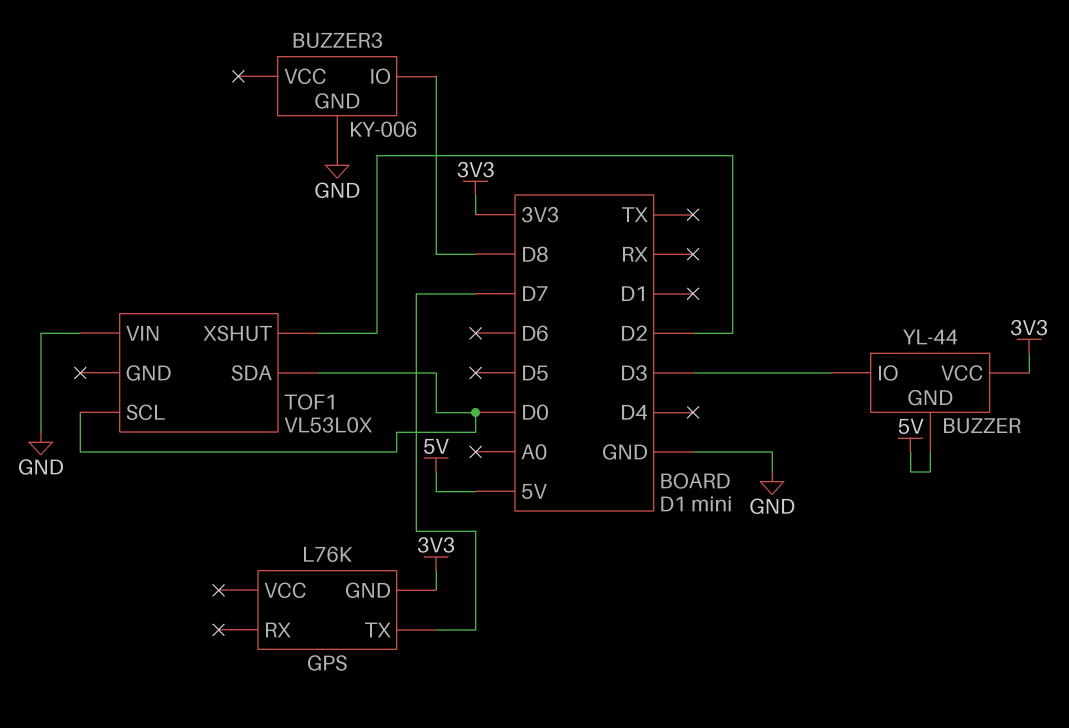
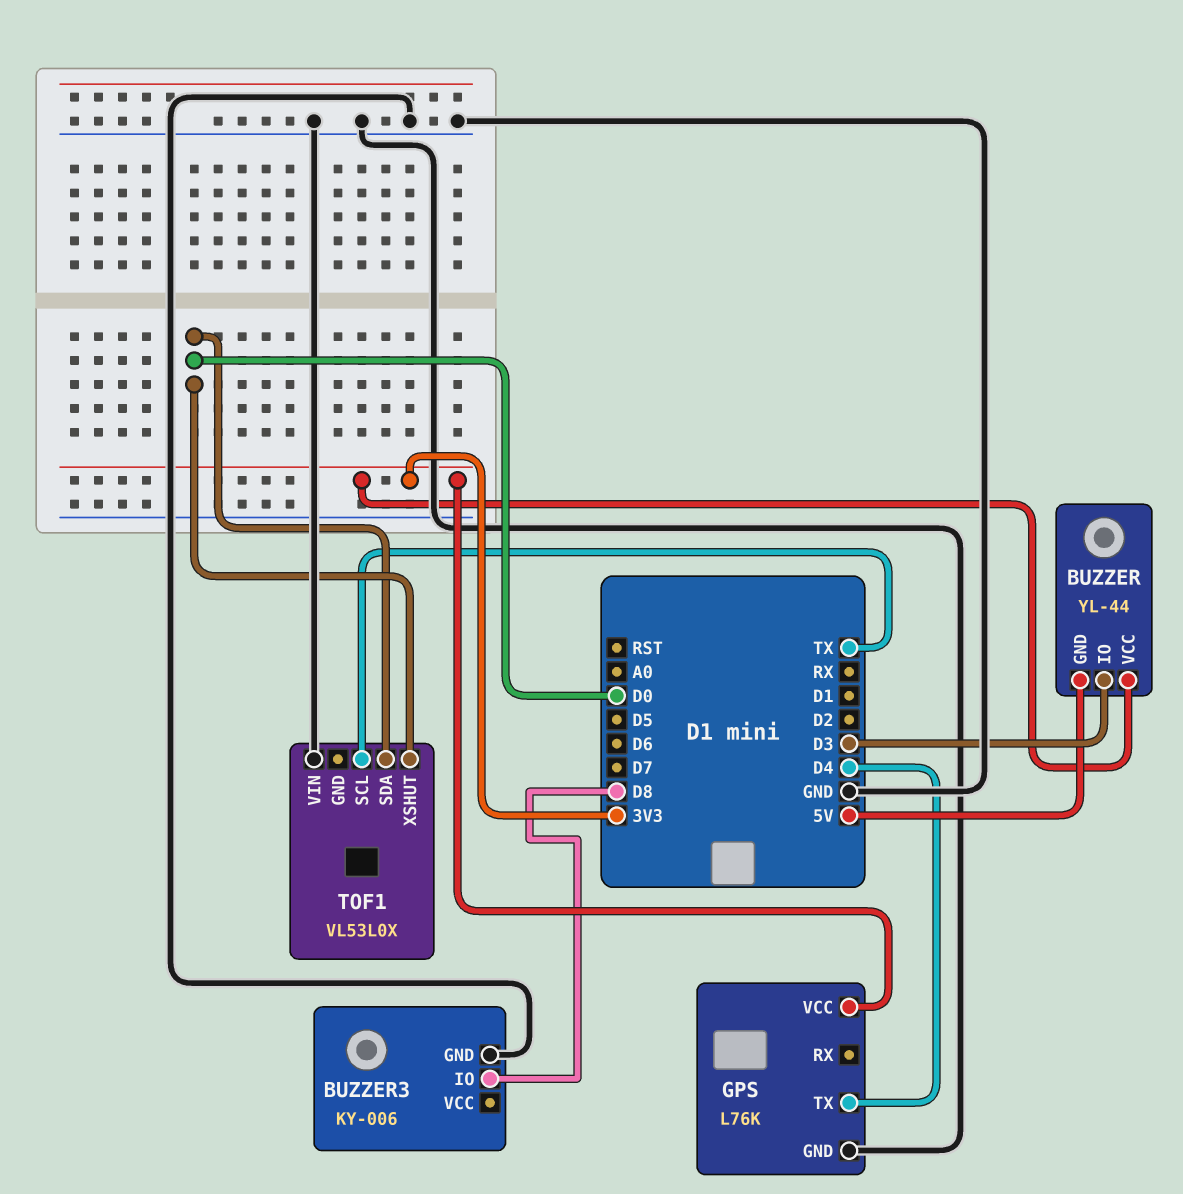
GPS pin GND: 3V3 -> GND
GPS pin TX: D7 -> D4
GPS pin VCC: none -> 3V3
TOF1 pin SCL: D0 -> TX
TOF1 pin XSHUT: D2 -> D0

